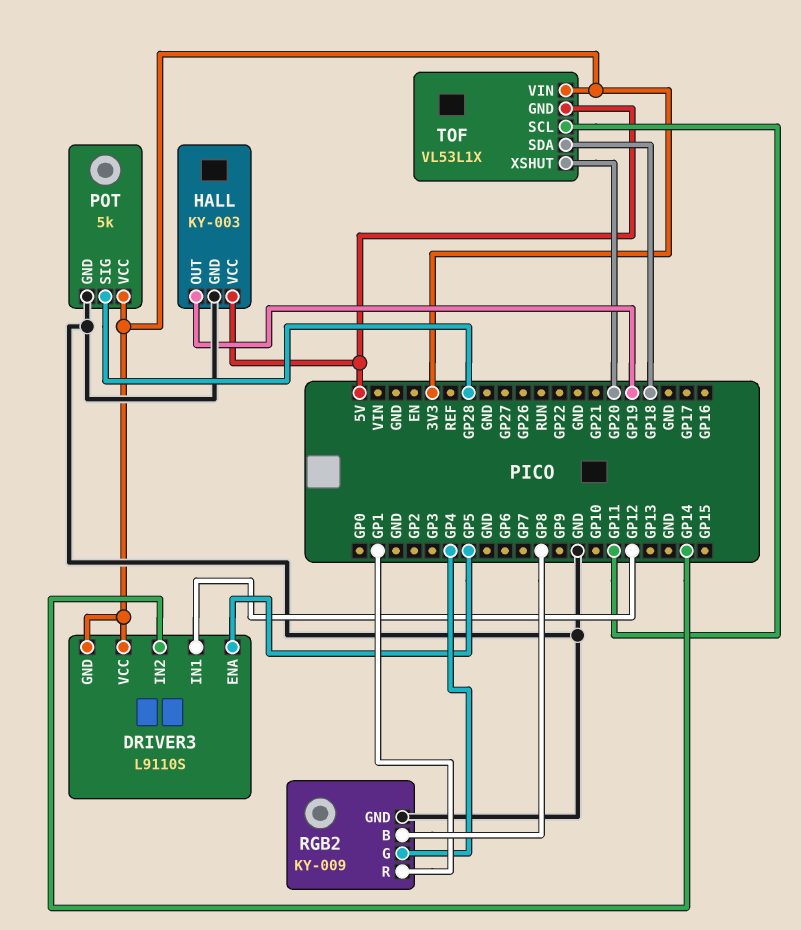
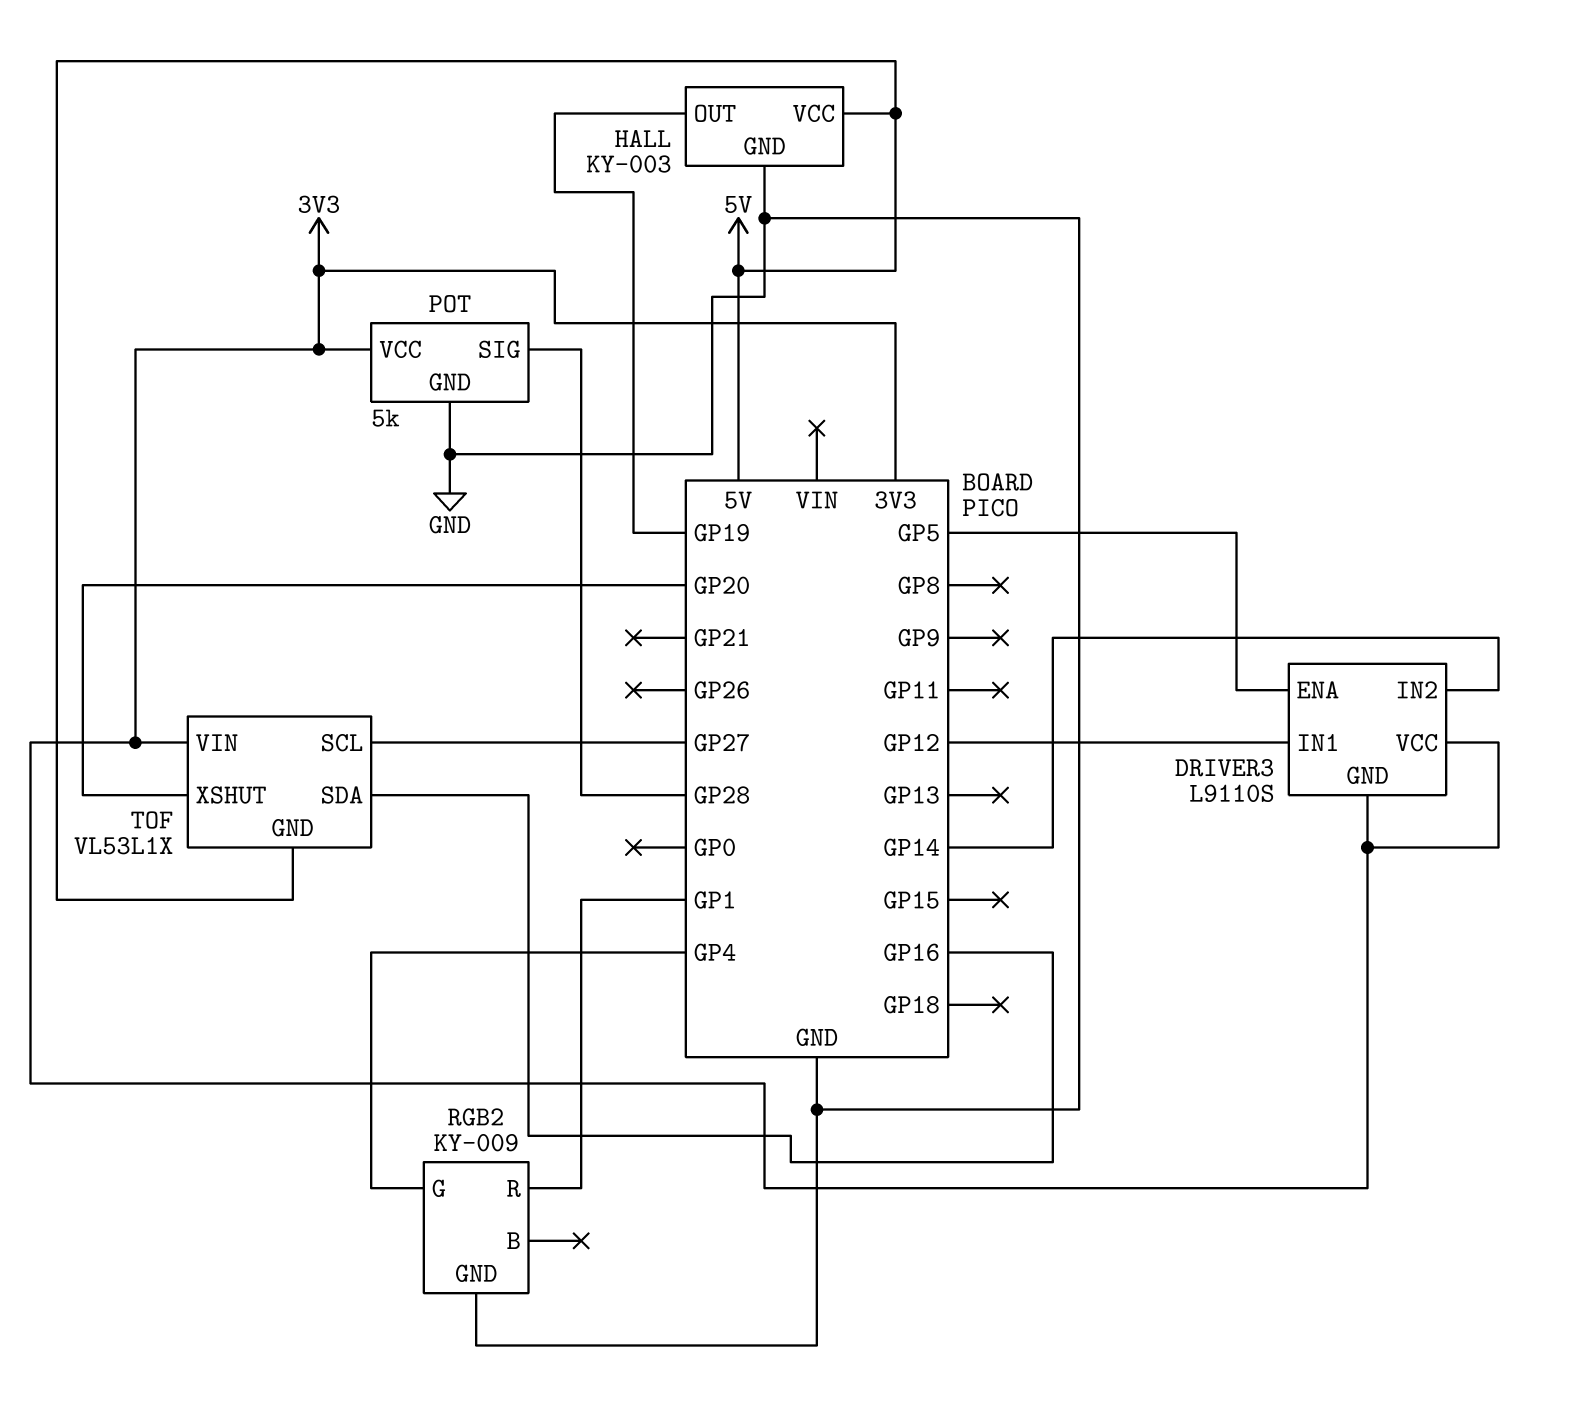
RGB2 pin B: GP8 -> none
TOF pin SCL: GP11 -> GP27
TOF pin SDA: GP18 -> GP16

